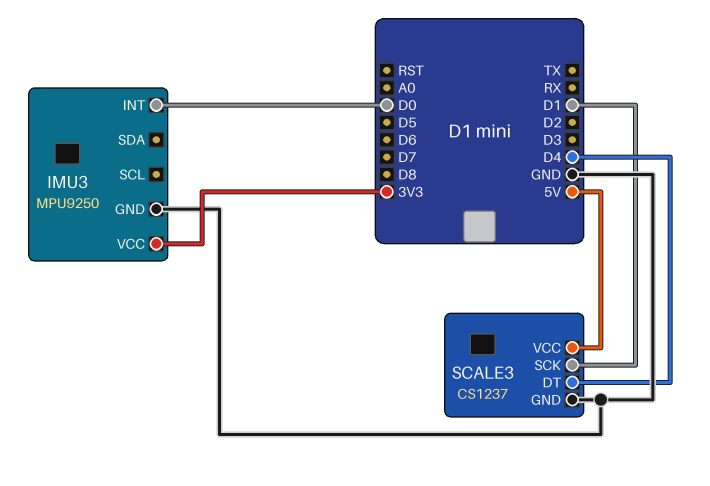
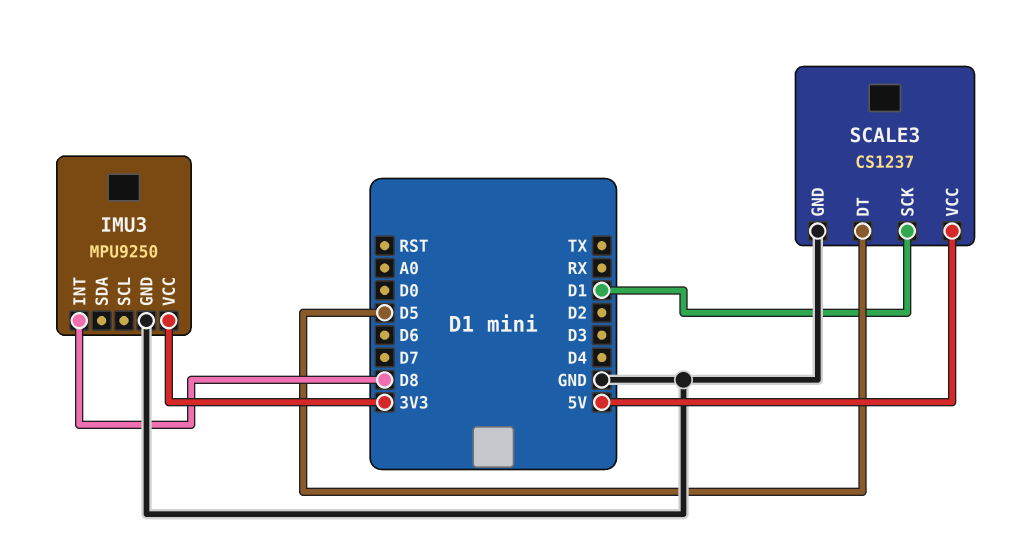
IMU3 pin INT: D0 -> D8
SCALE3 pin DT: D4 -> D5

